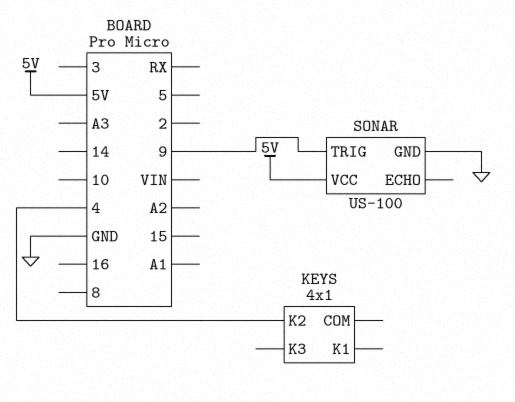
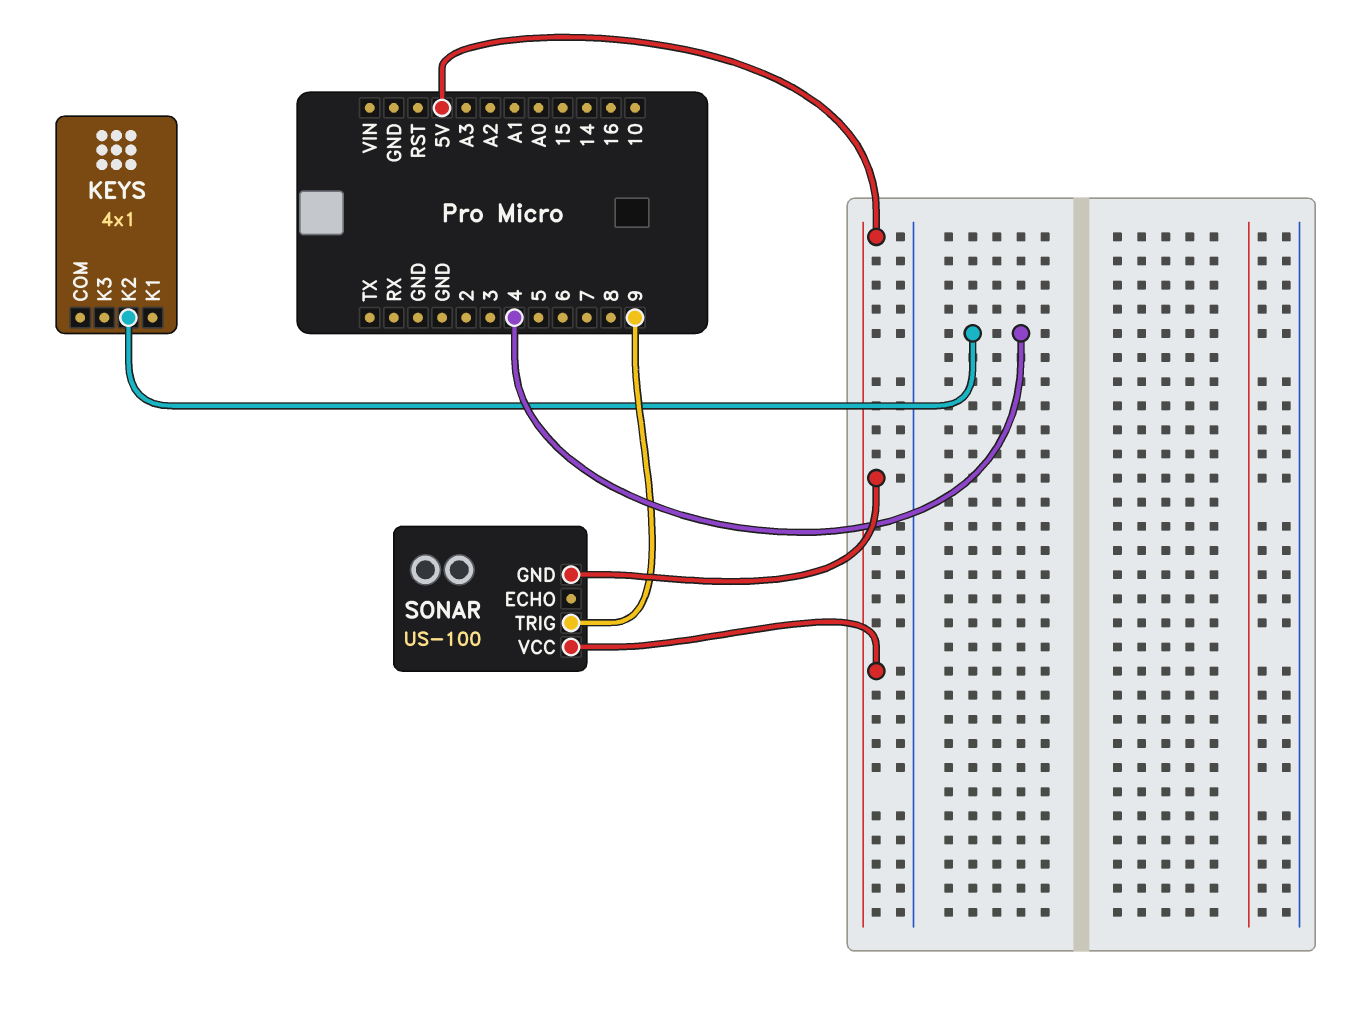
SONAR pin GND: GND -> 5V

